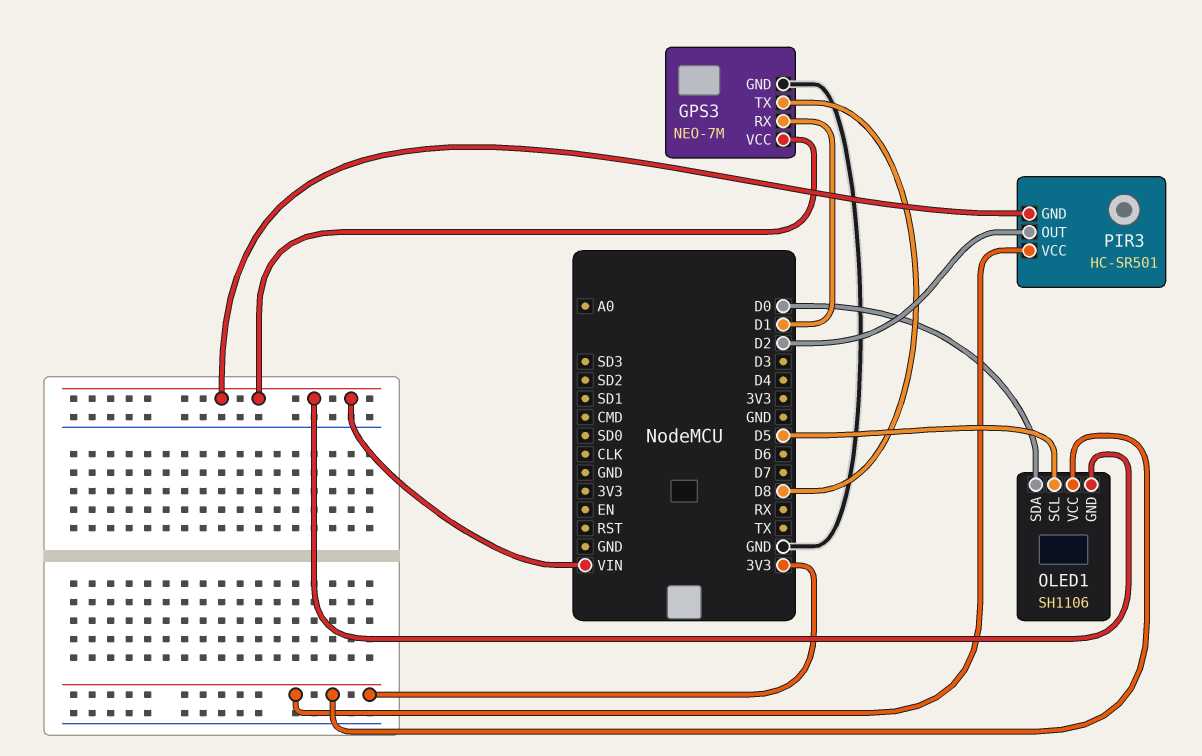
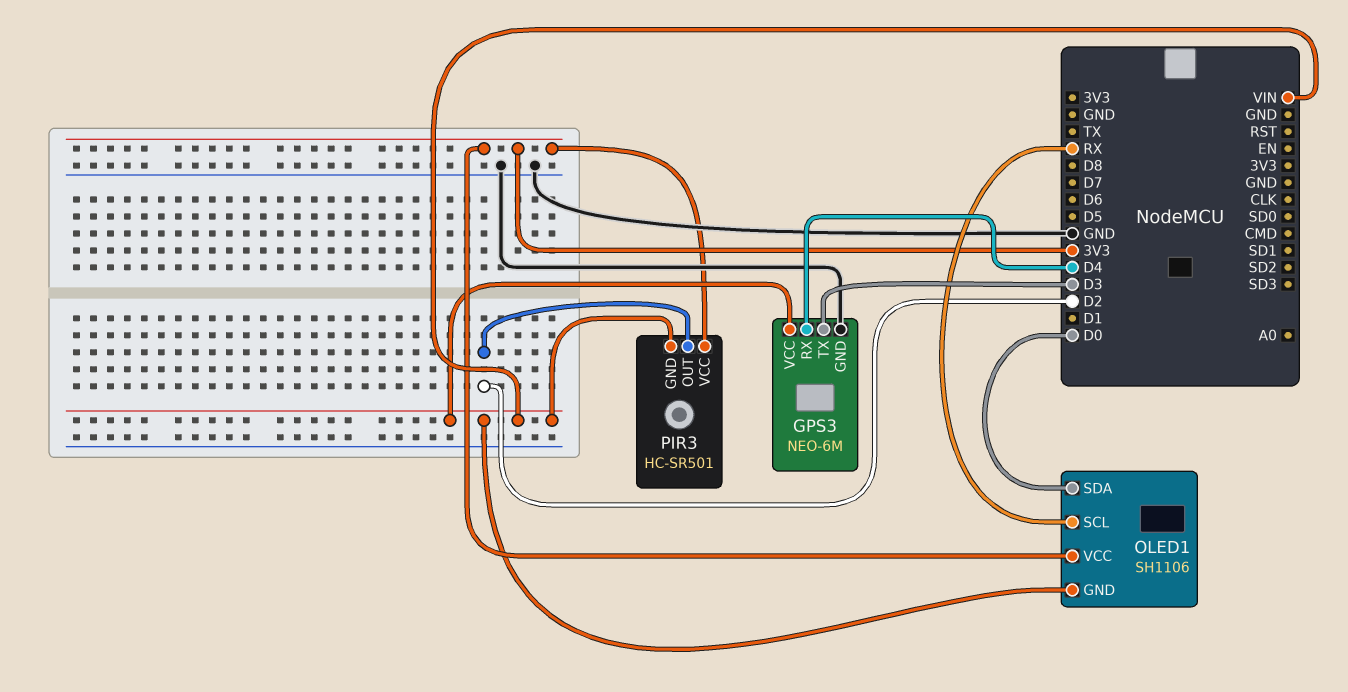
GPS3: NEO-7M -> NEO-6M
GPS3 pin RX: D1 -> D4
GPS3 pin TX: D8 -> D3
OLED1 pin SCL: D5 -> RX

